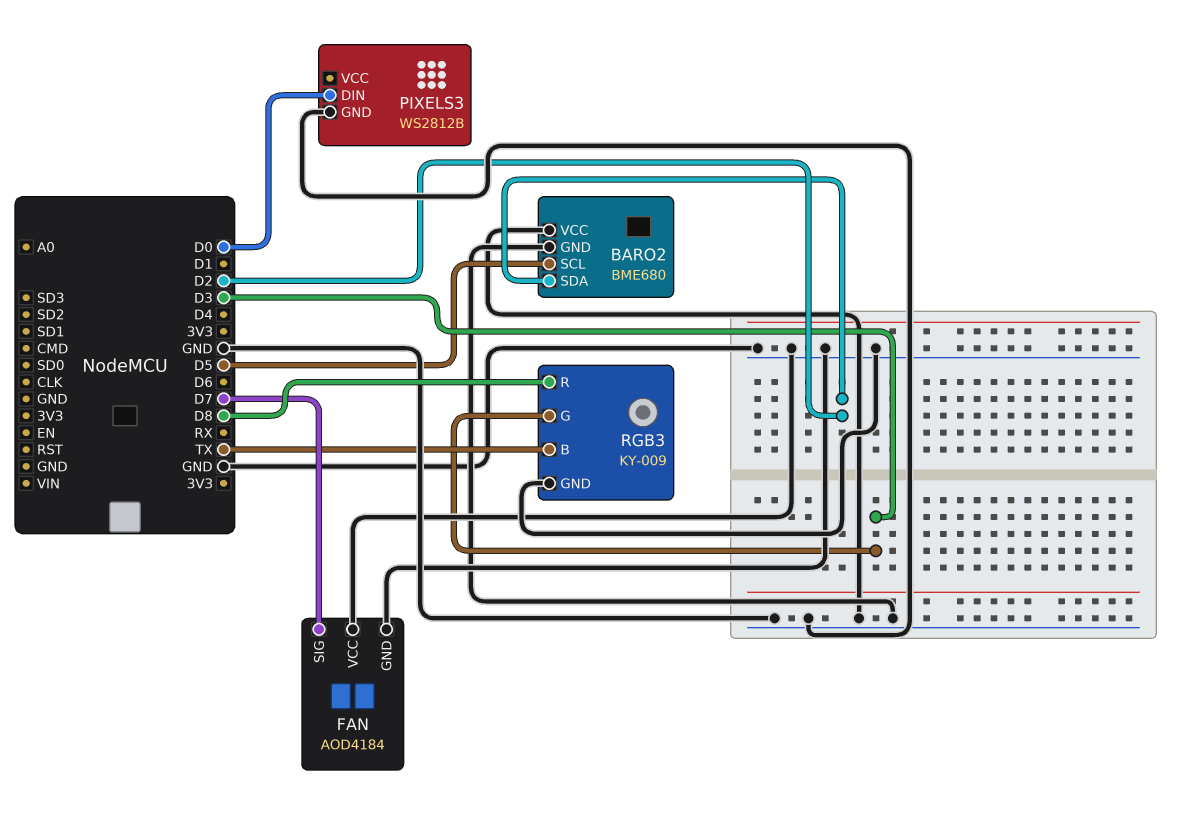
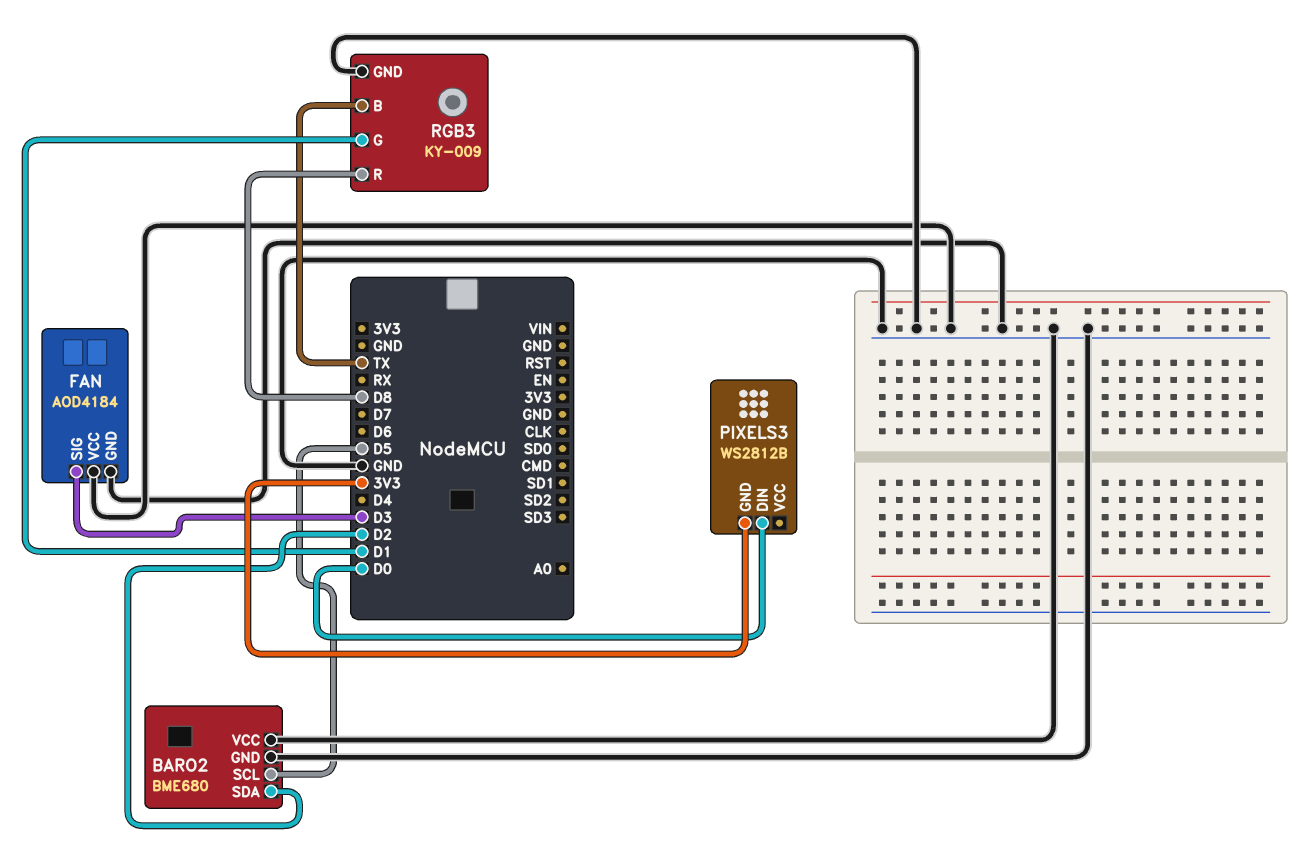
FAN pin SIG: D7 -> D3
PIXELS3 pin GND: GND -> 3V3
RGB3 pin G: D3 -> D1

